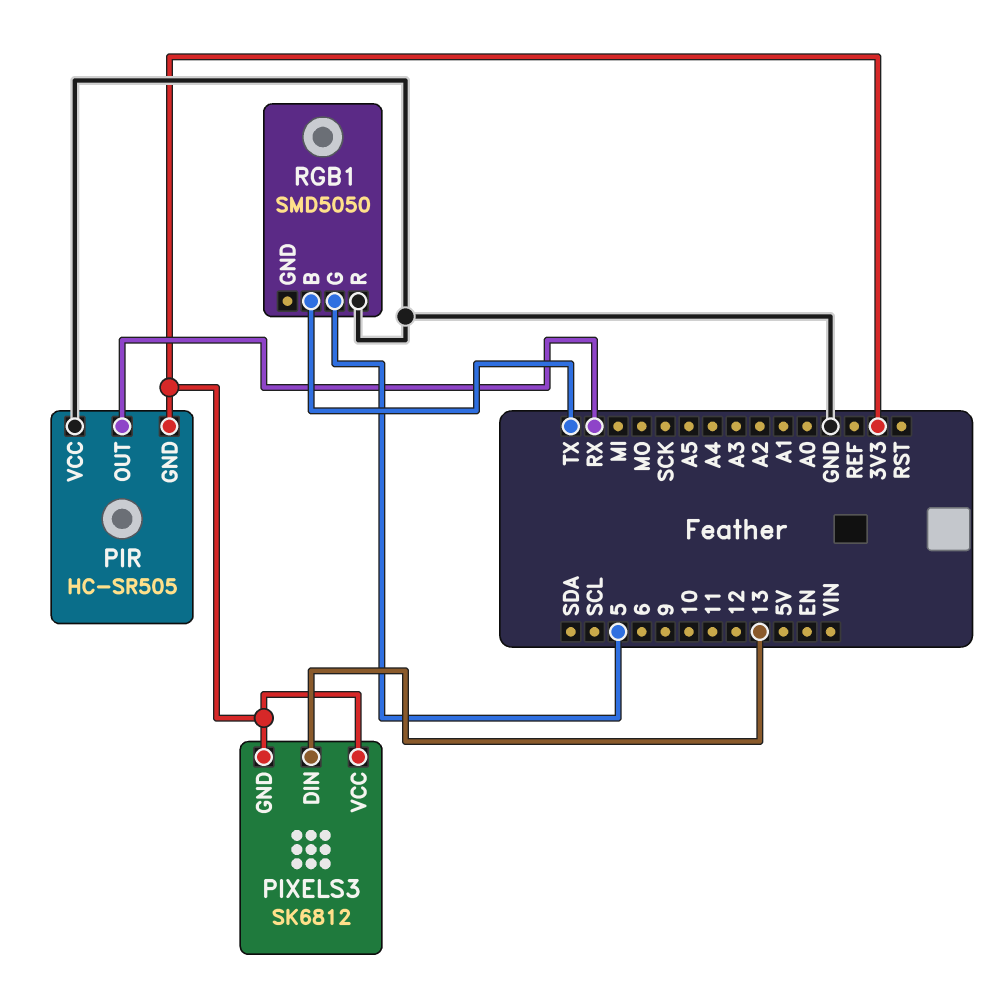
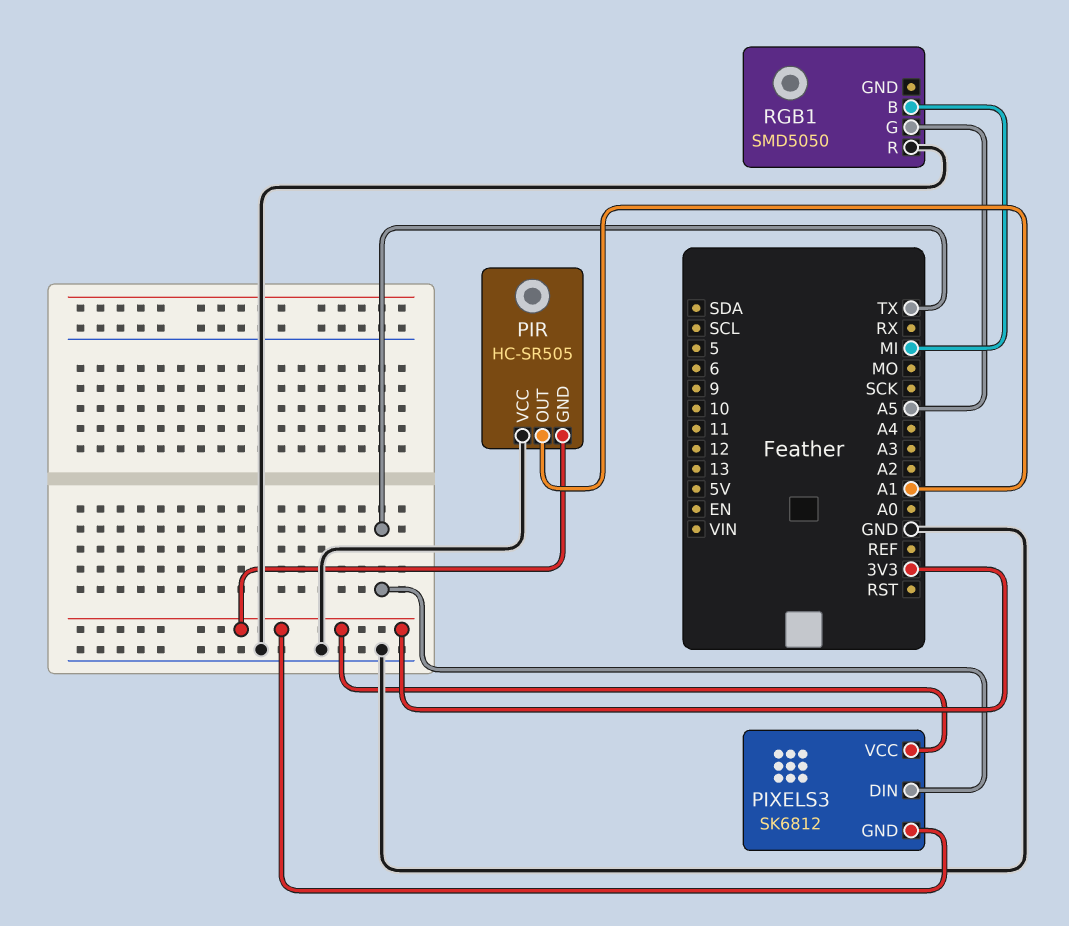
PIR pin OUT: RX -> A1
PIXELS3 pin DIN: 13 -> TX
RGB1 pin B: TX -> MI
RGB1 pin G: 5 -> A5

